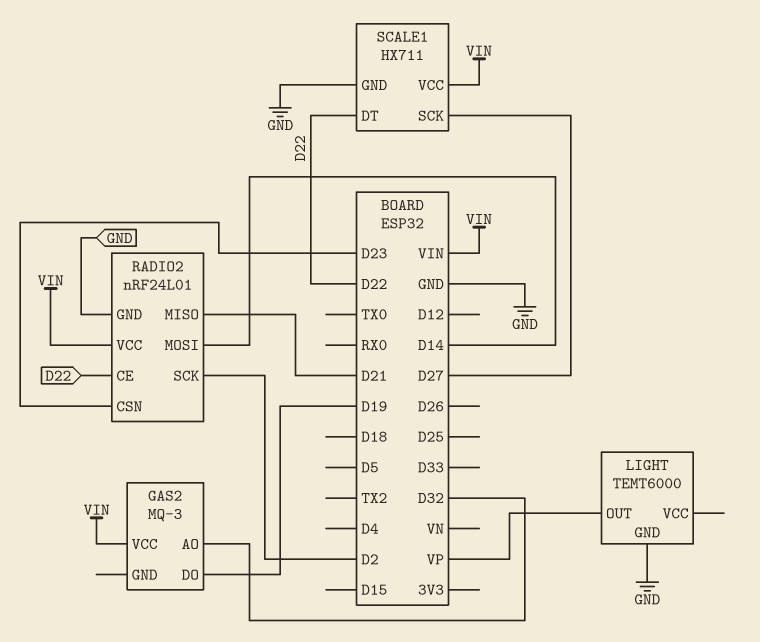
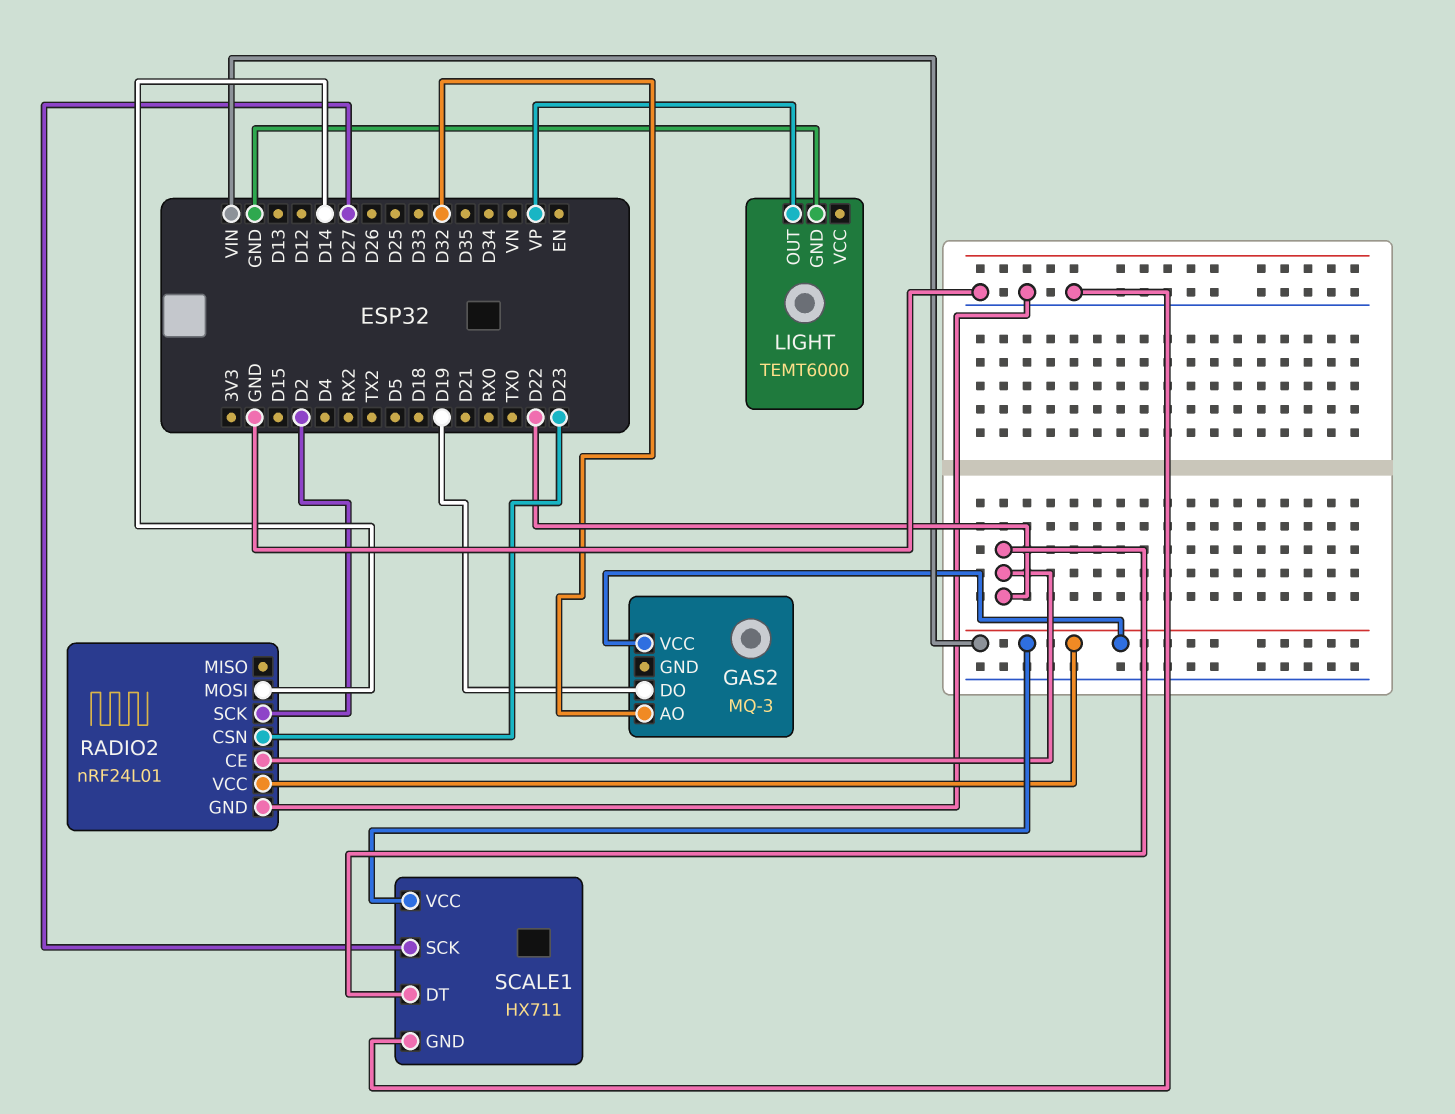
RADIO2 pin MISO: D21 -> none

